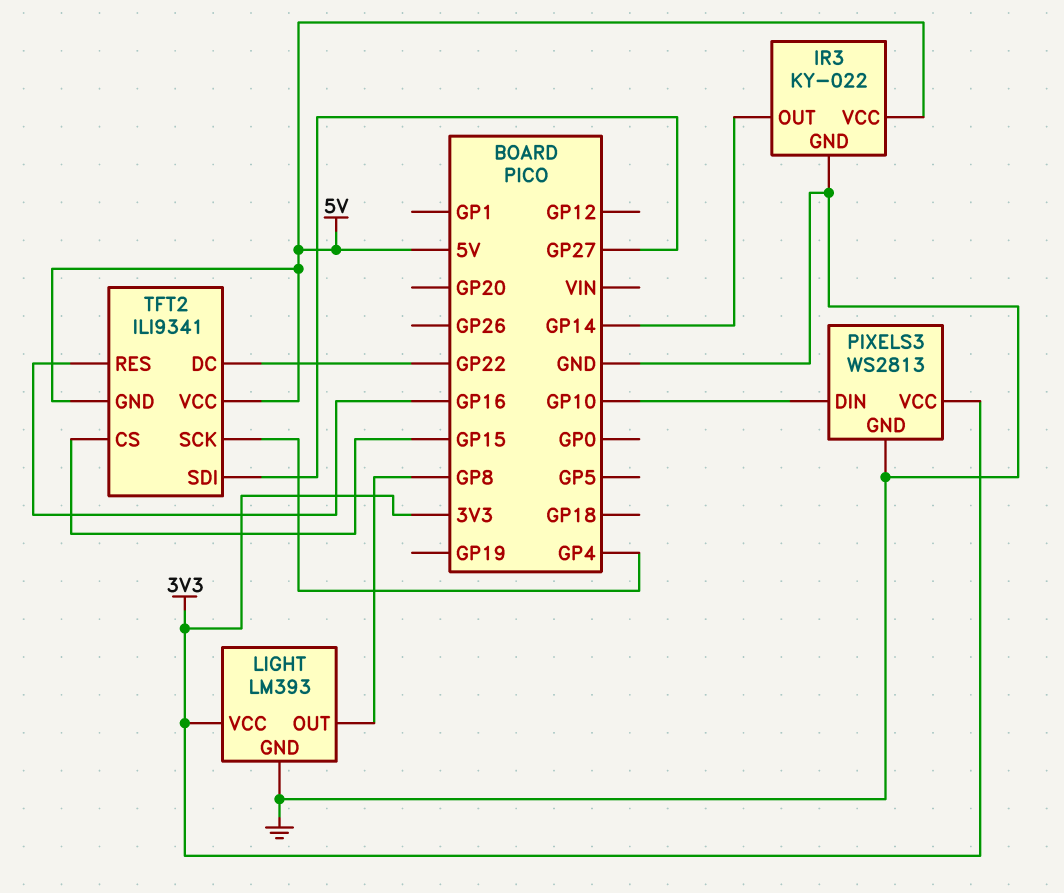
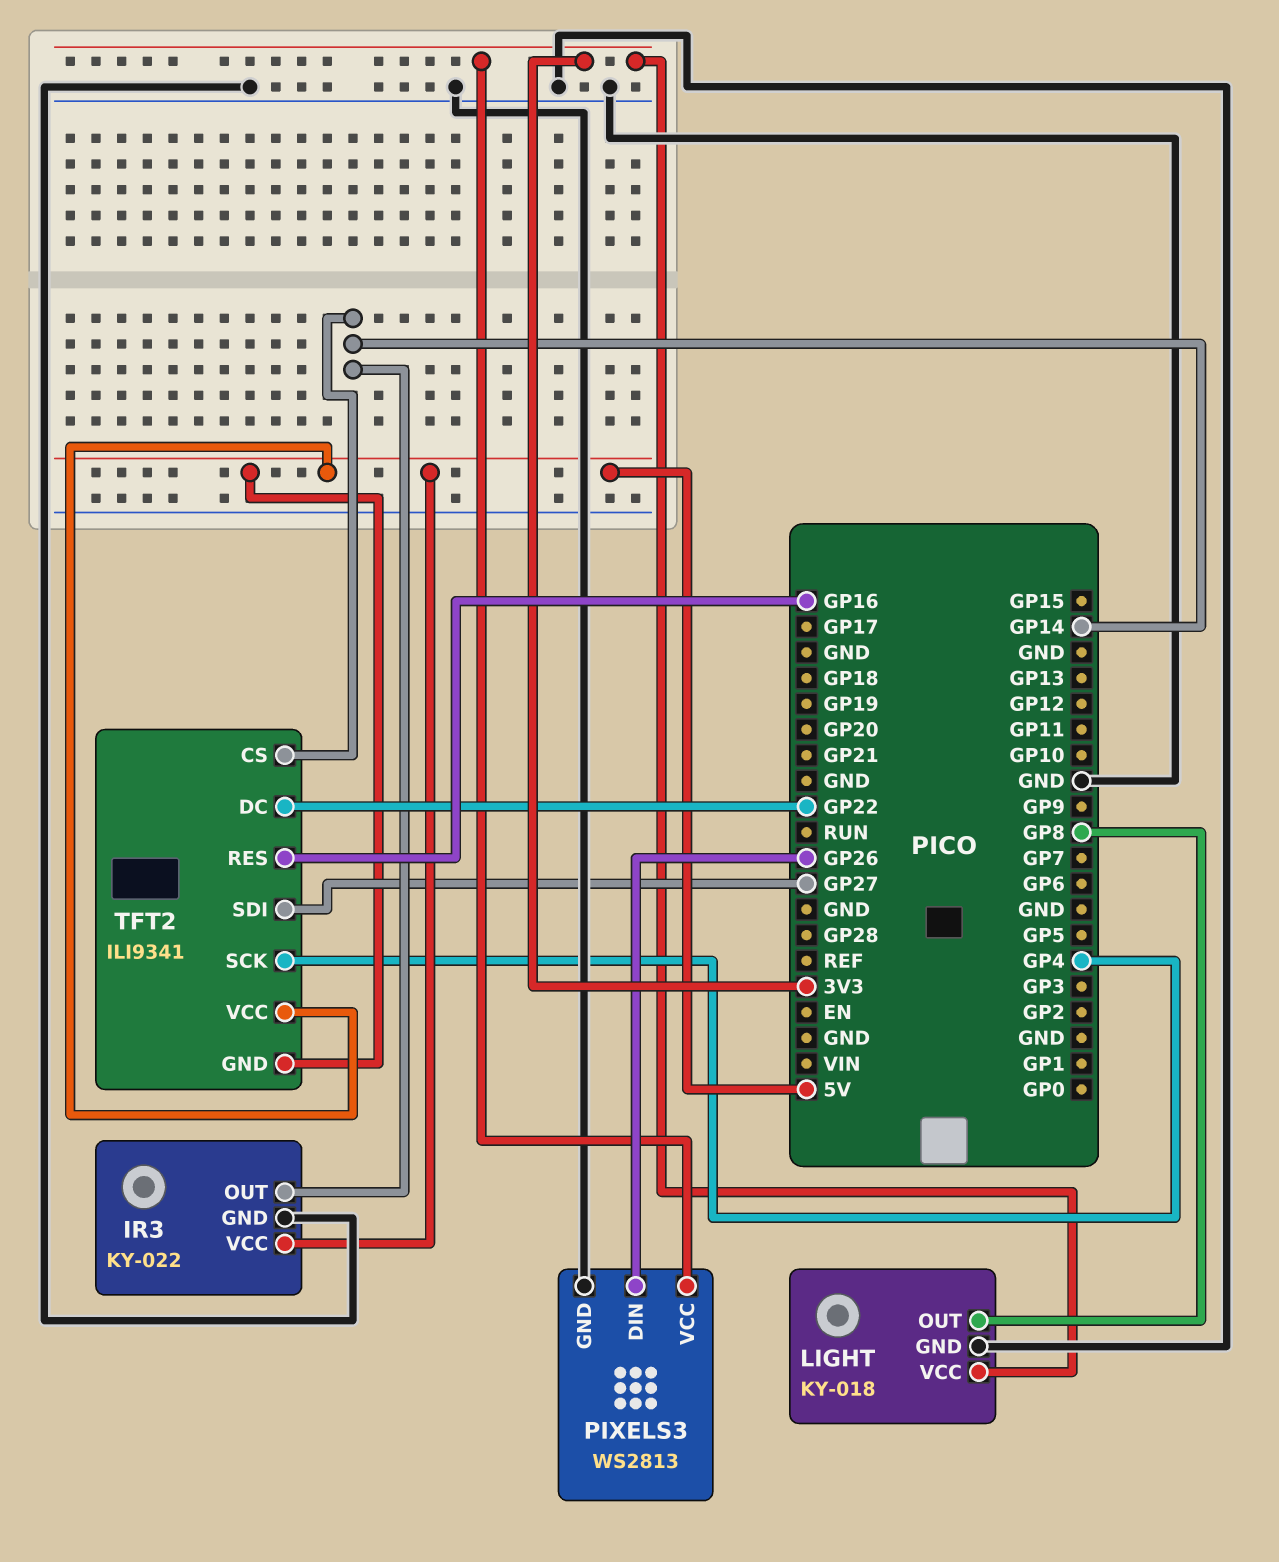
LIGHT: LM393 -> KY-018
PIXELS3 pin DIN: GP10 -> GP26
TFT2 pin CS: GP15 -> GP14

